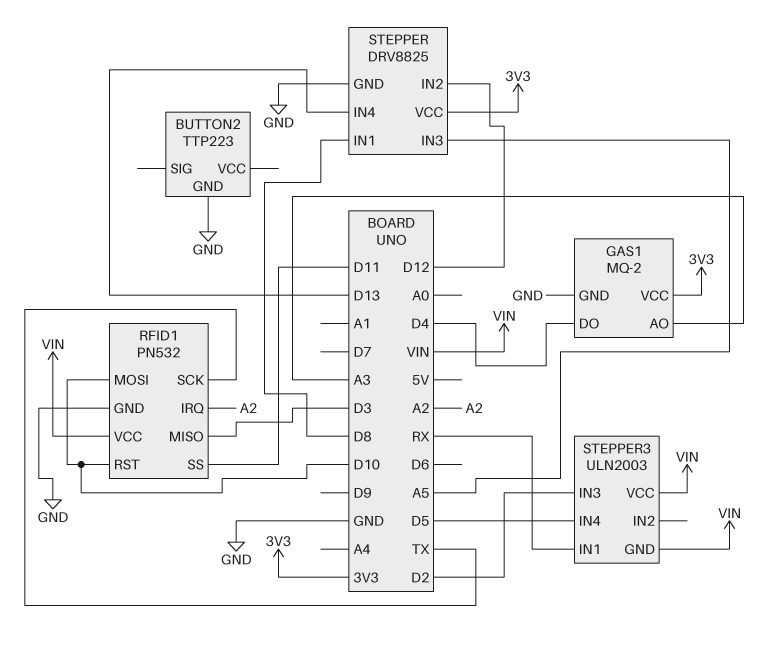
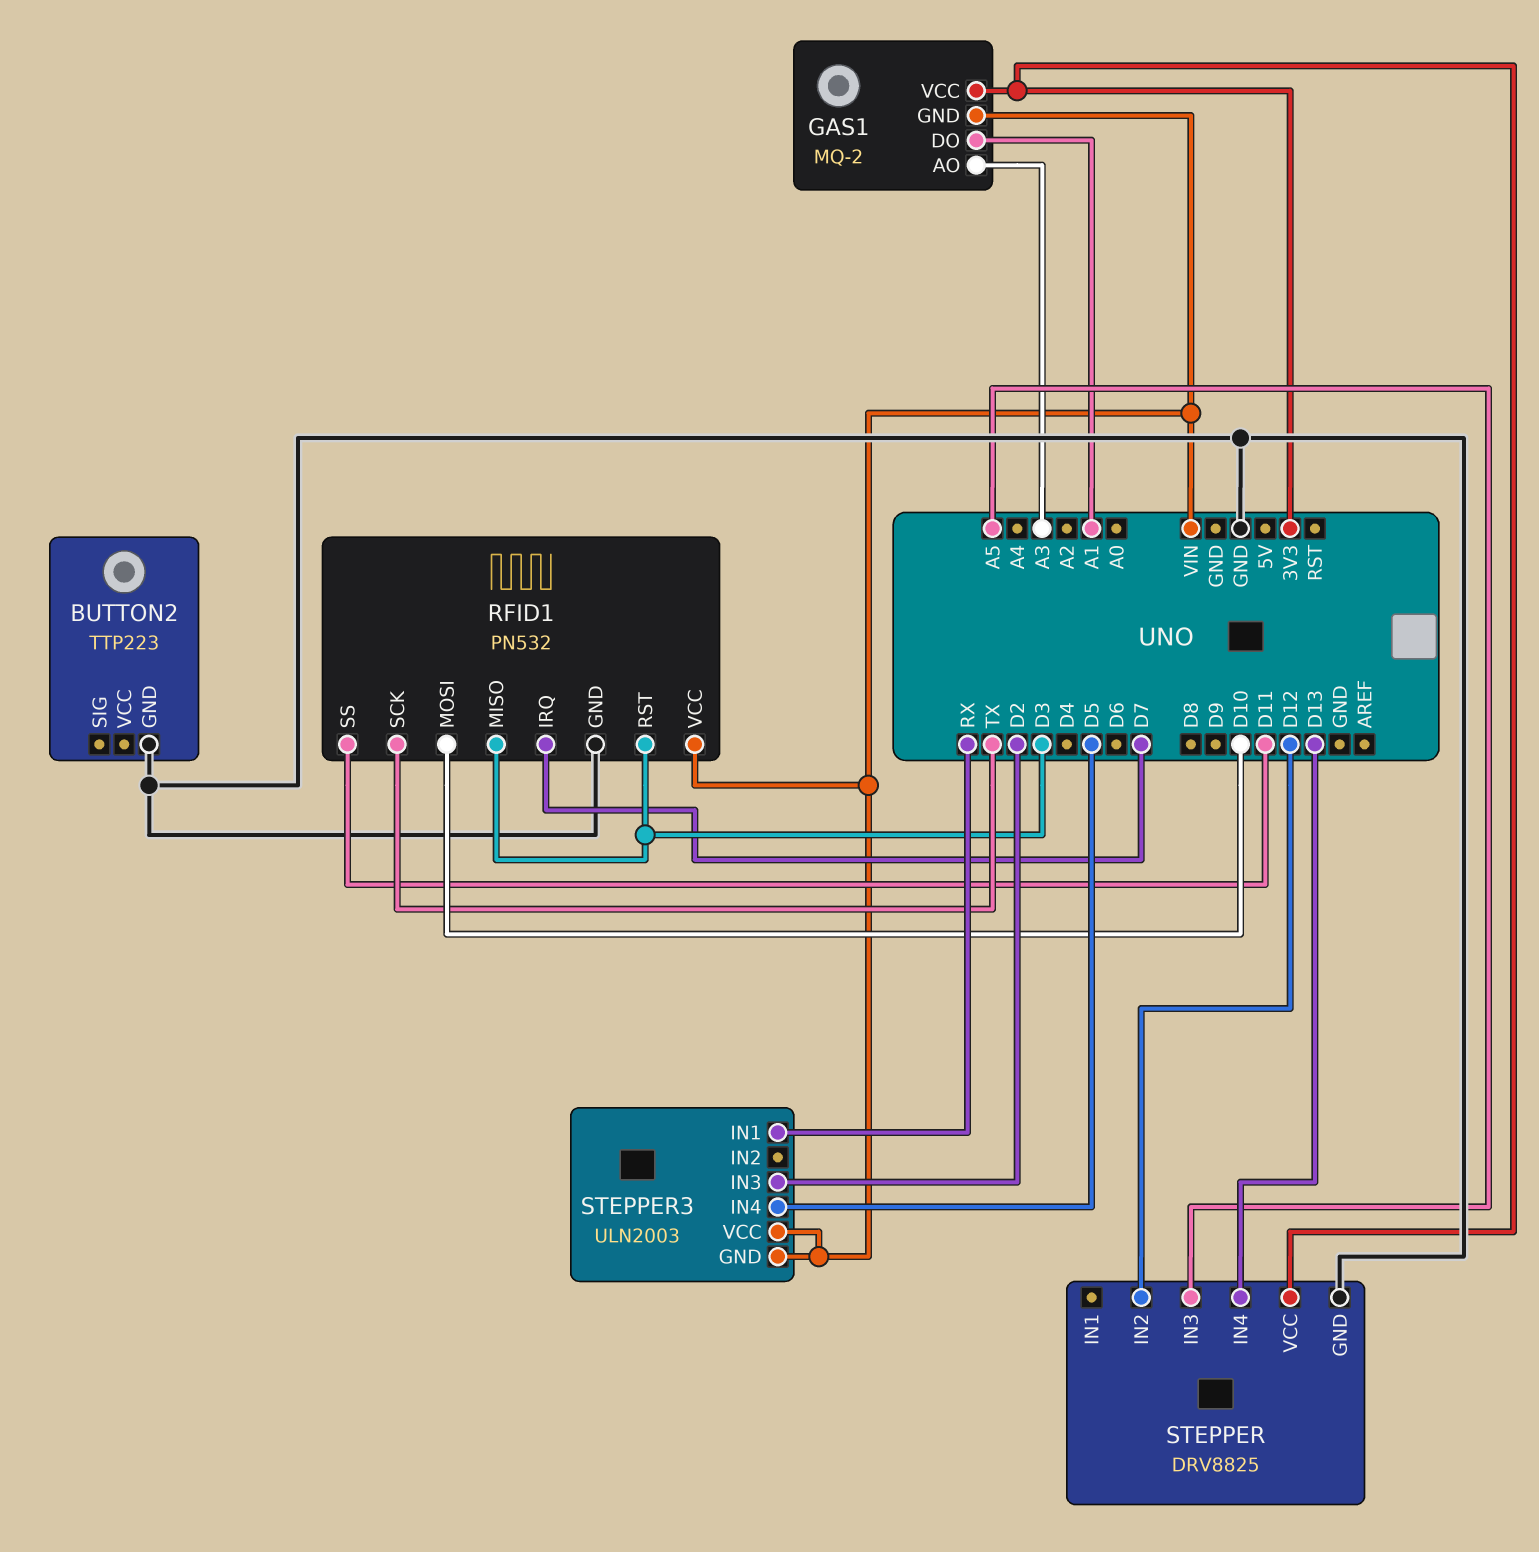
GAS1 pin DO: D4 -> A1
GAS1 pin GND: GND -> VIN
RFID1 pin IRQ: A2 -> D7
RFID1 pin RST: D10 -> D3
STEPPER pin IN1: D8 -> none

